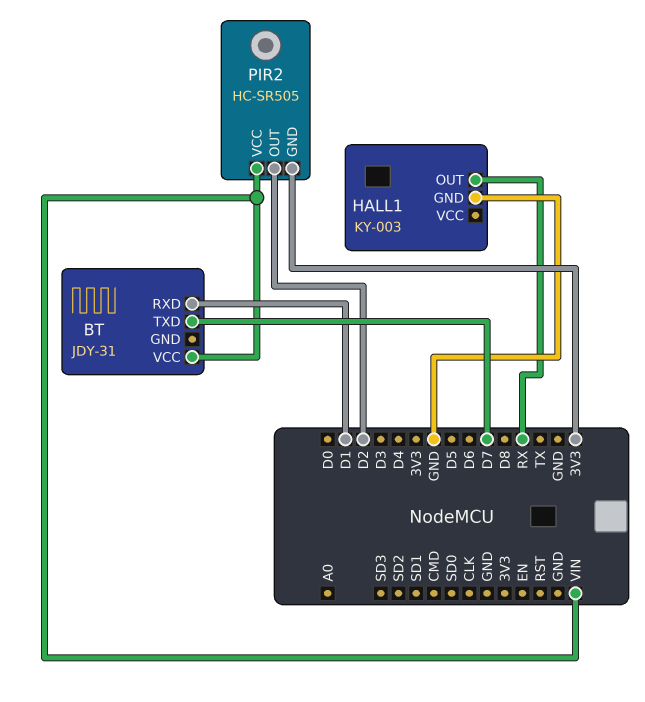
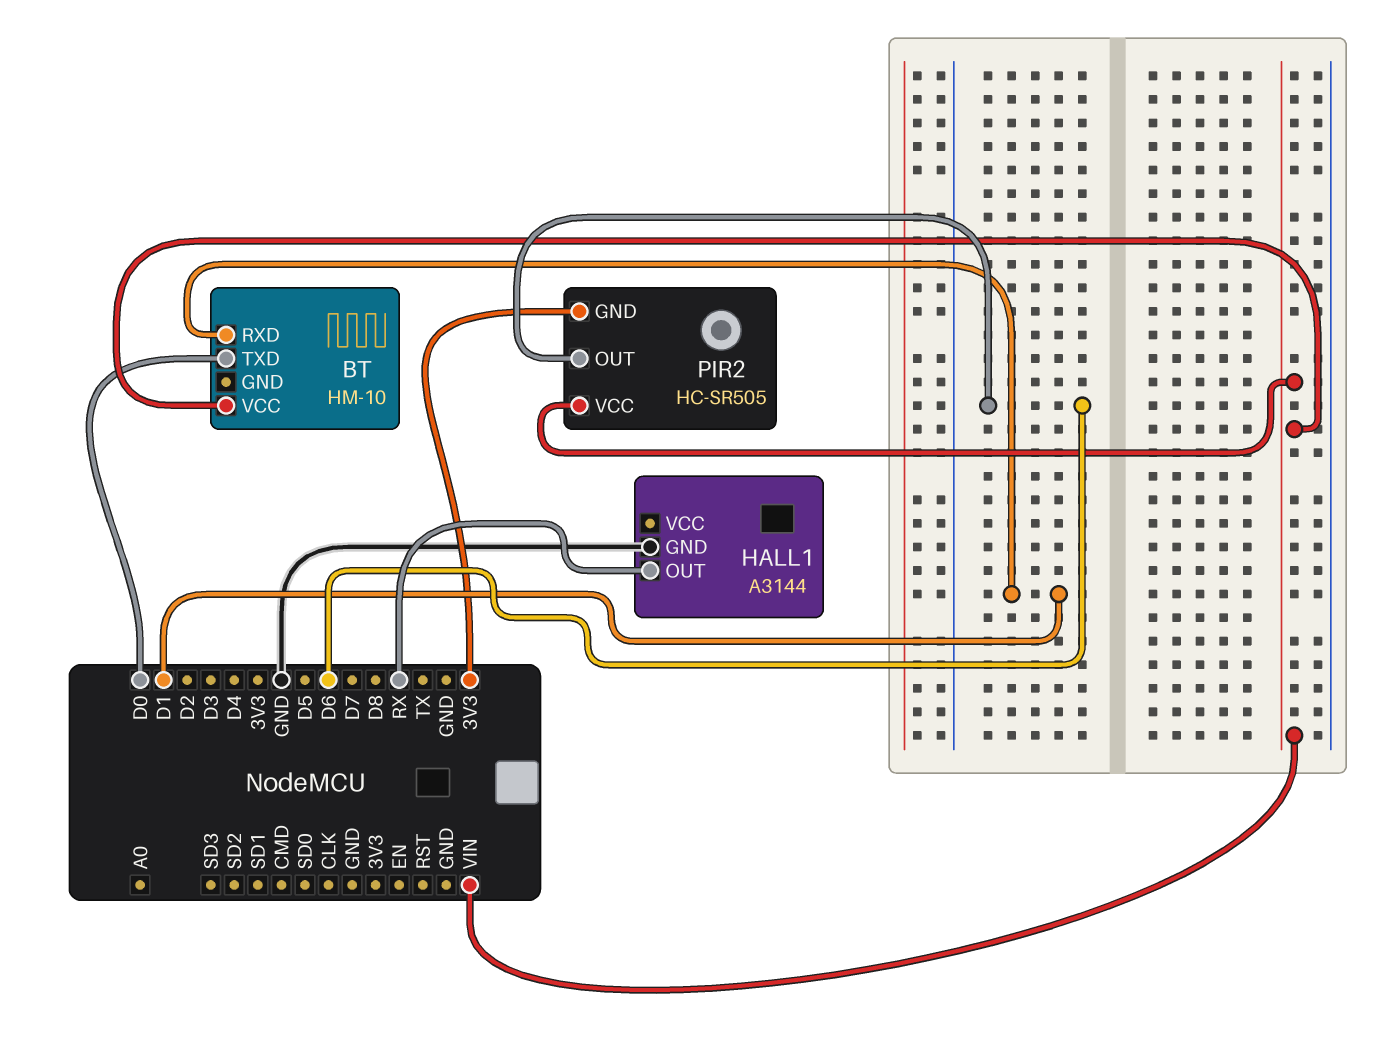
BT: JDY-31 -> HM-10
BT pin TXD: D7 -> D0
HALL1: KY-003 -> A3144
PIR2 pin OUT: D2 -> D6

